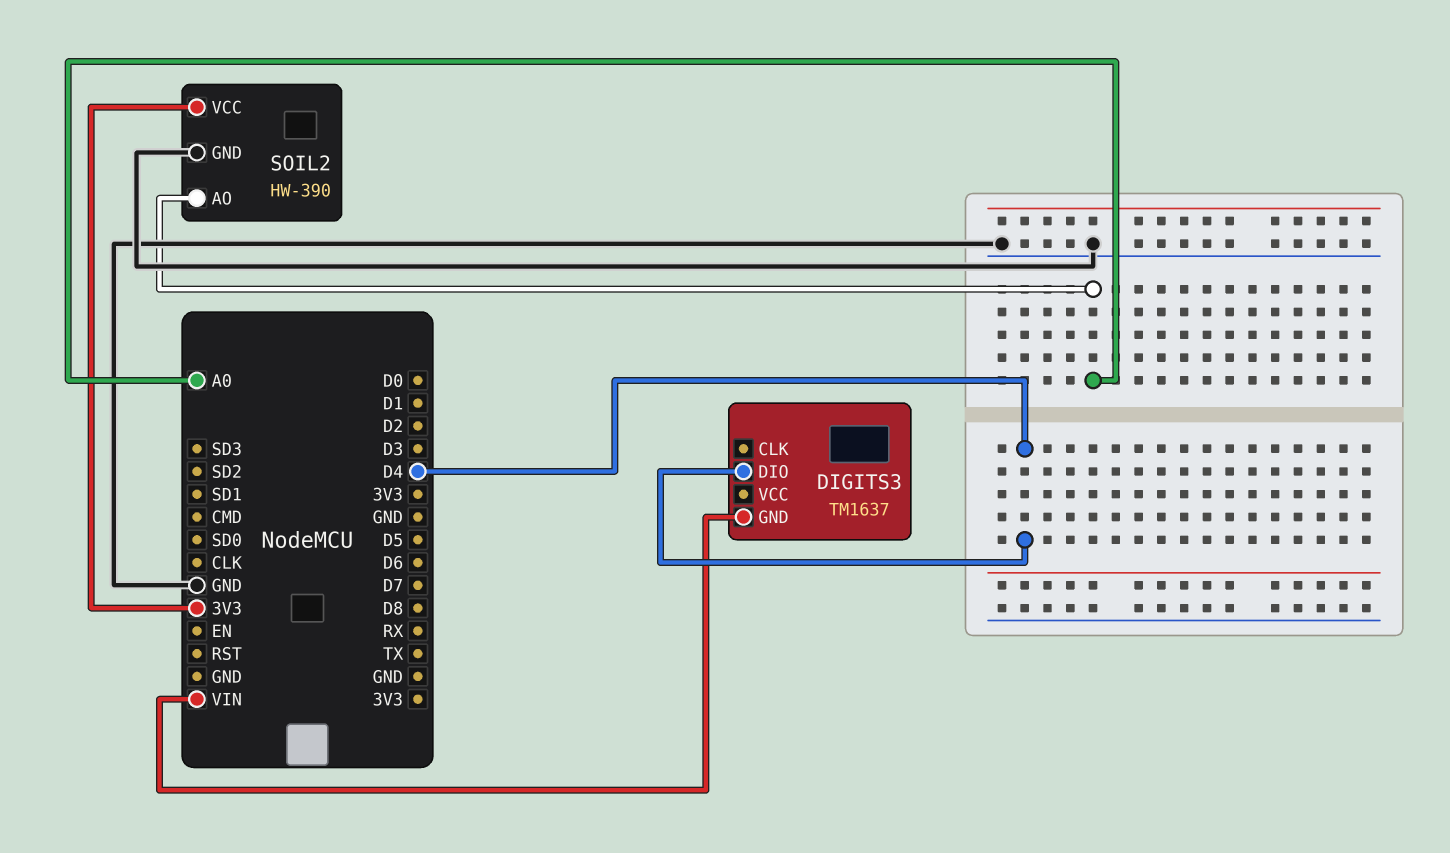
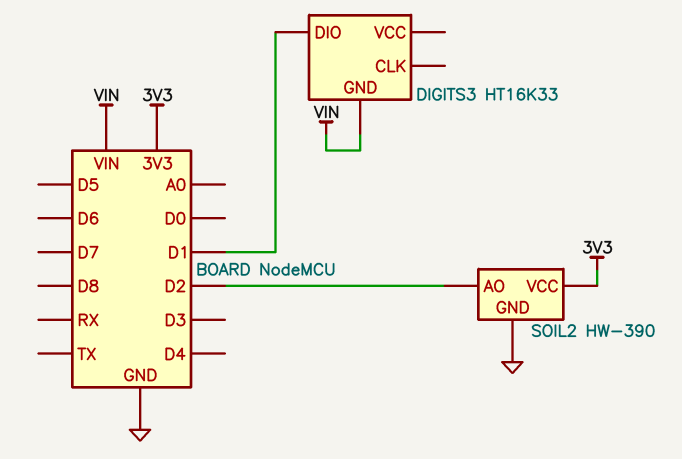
DIGITS3: TM1637 -> HT16K33
DIGITS3 pin DIO: D4 -> D1
SOIL2 pin AO: A0 -> D2

